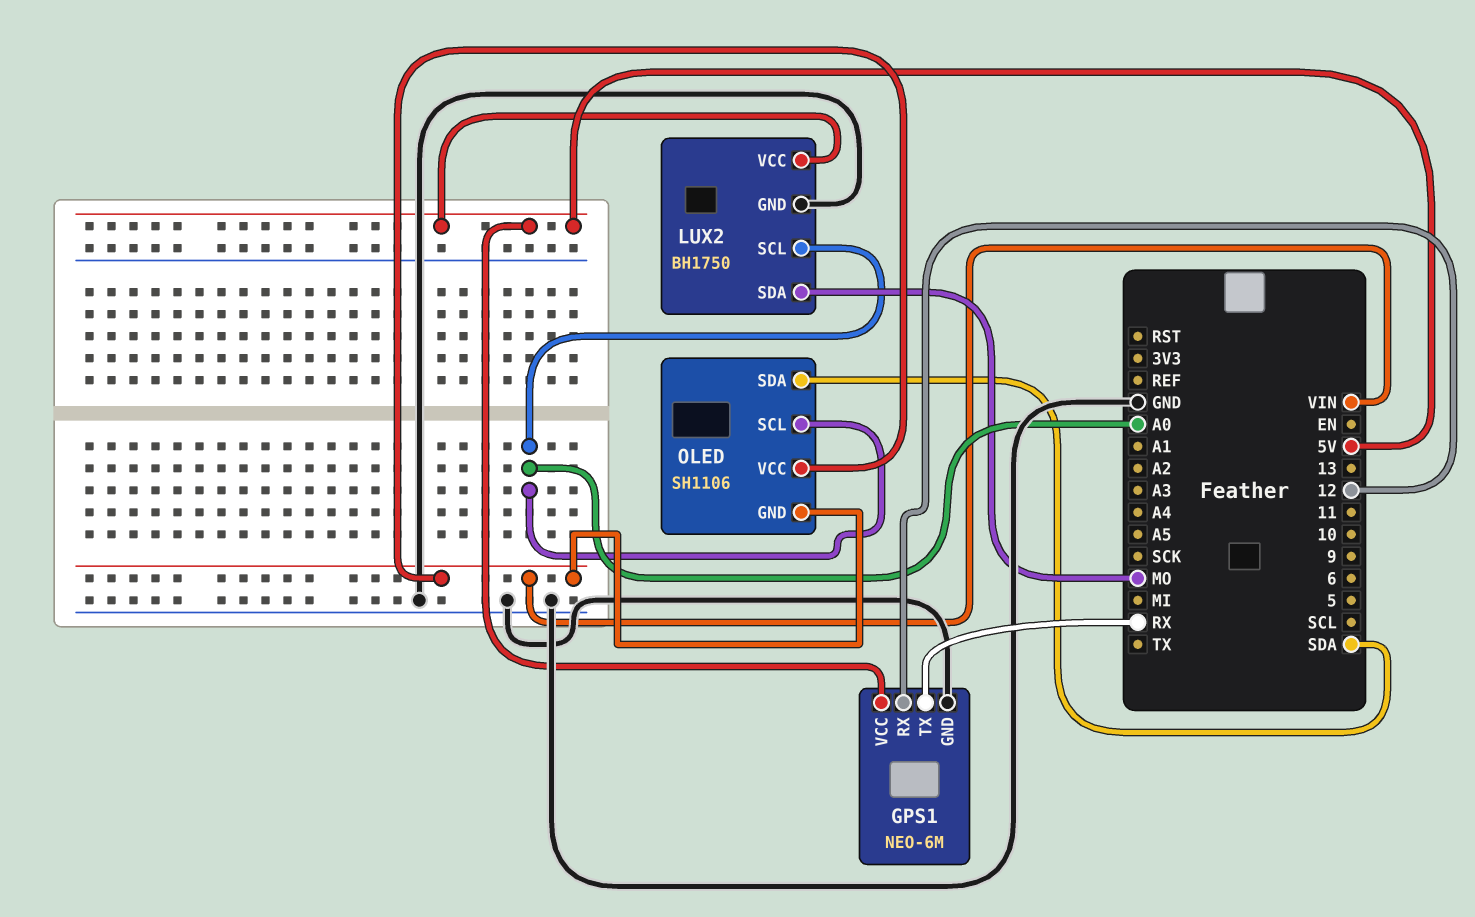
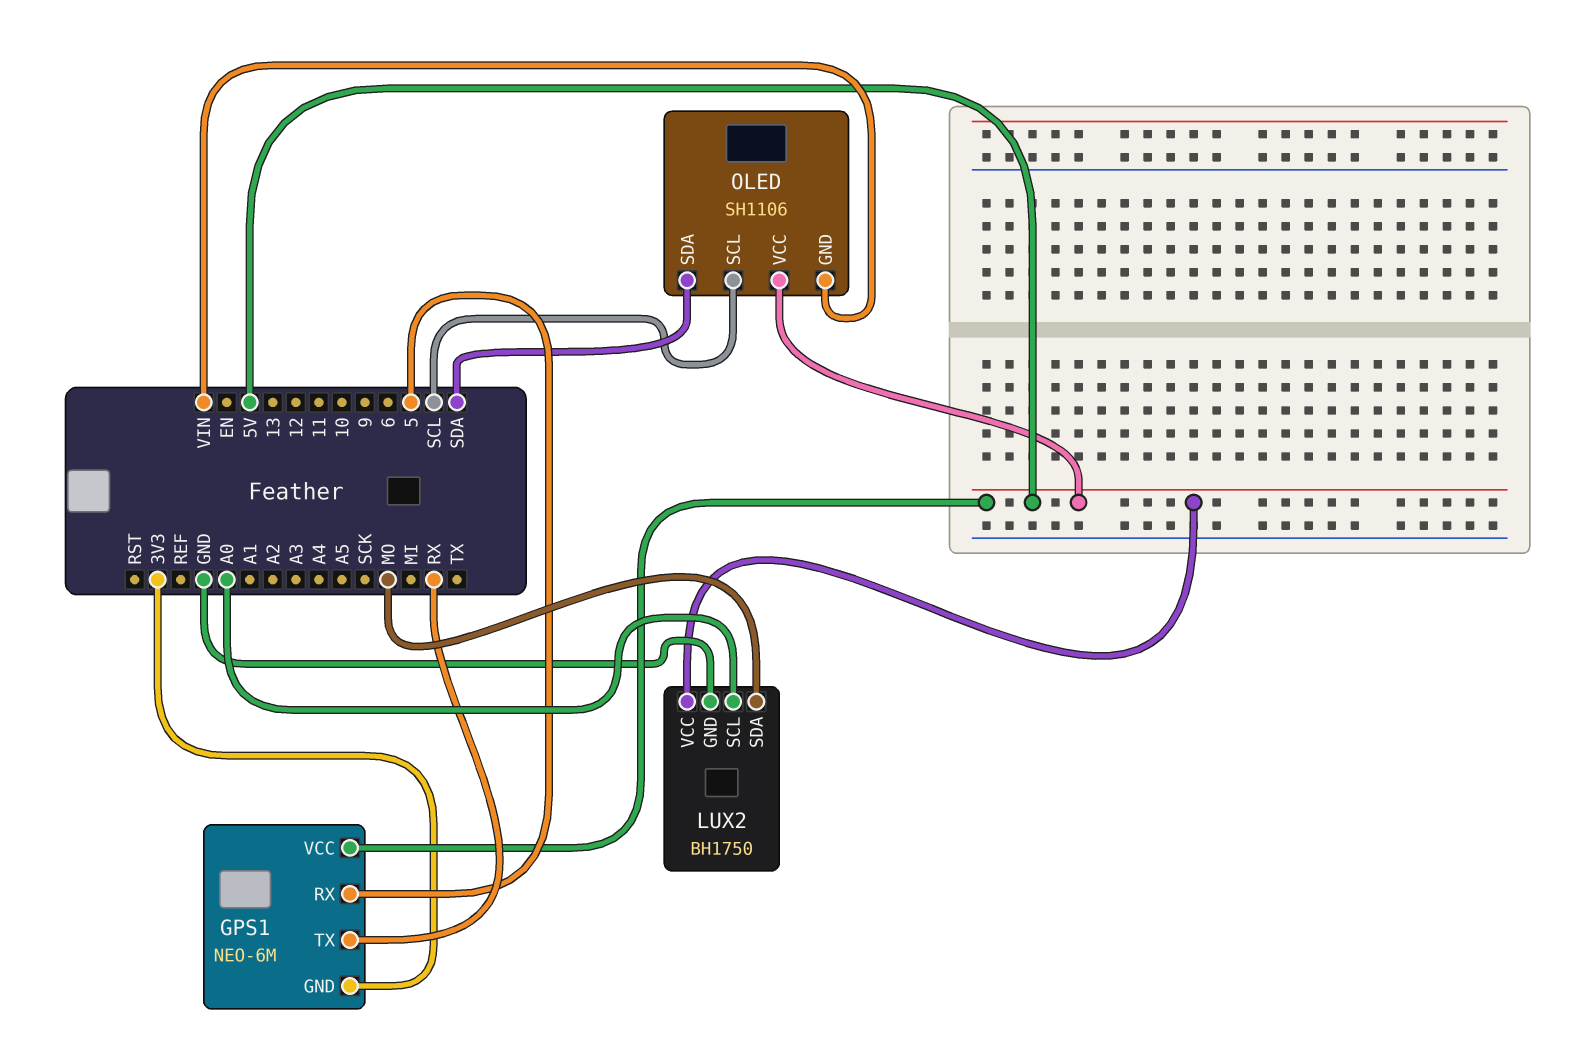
GPS1 pin GND: GND -> 3V3
GPS1 pin RX: 12 -> 5
OLED pin SCL: A0 -> SCL
OLED pin VCC: VIN -> 5V

